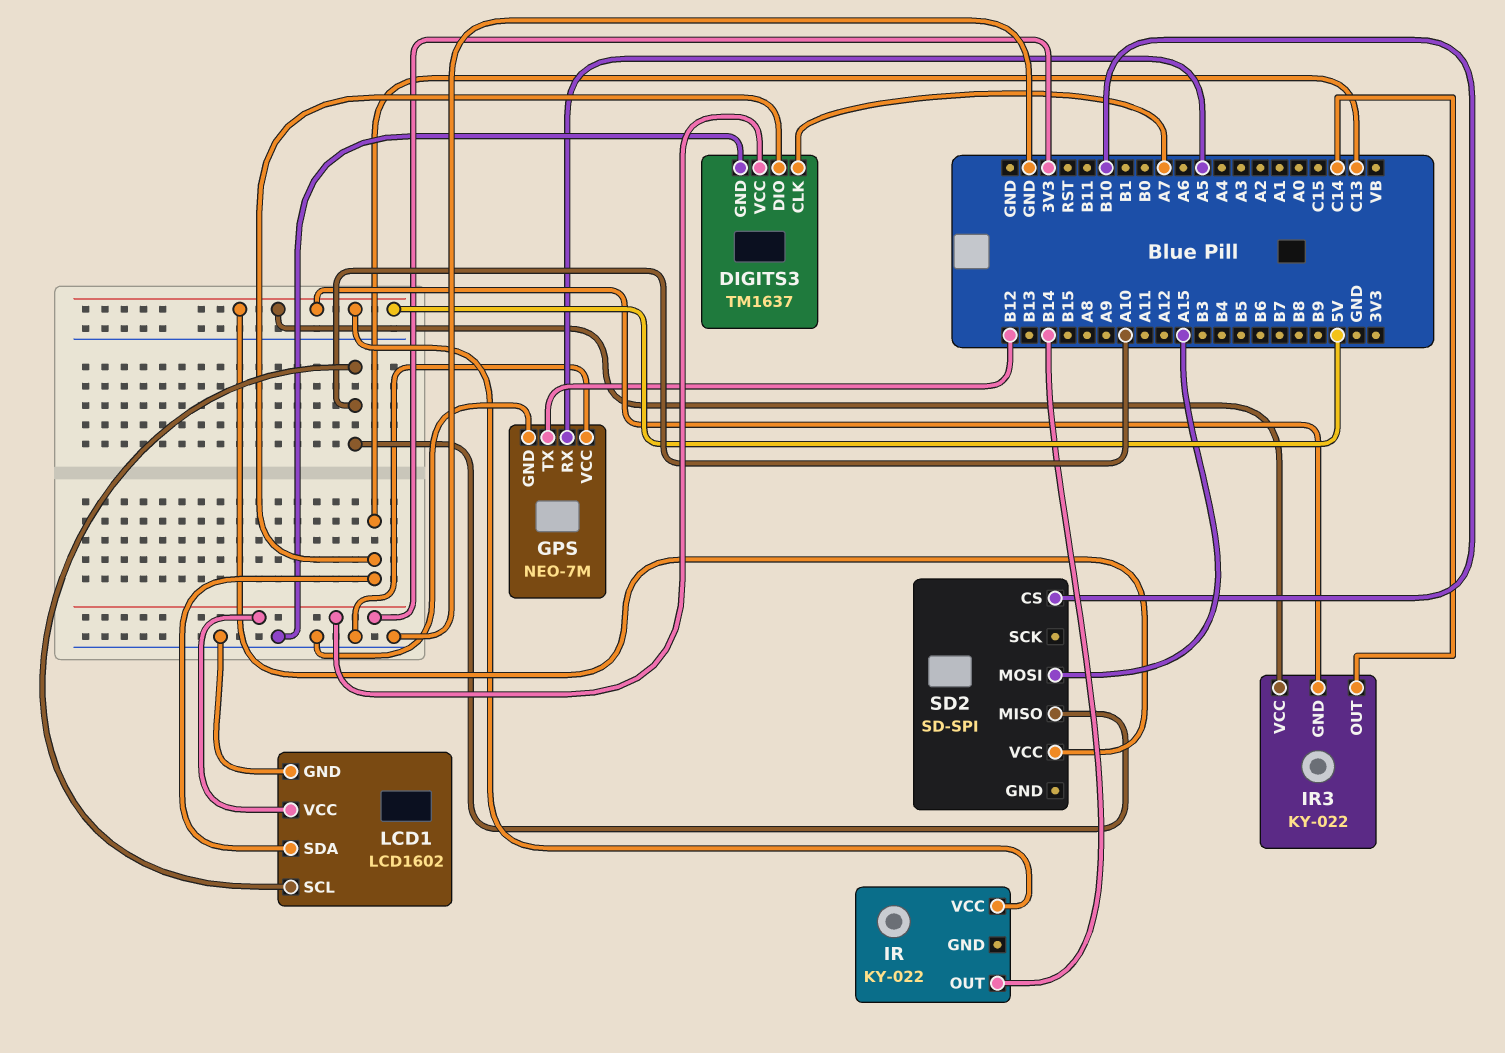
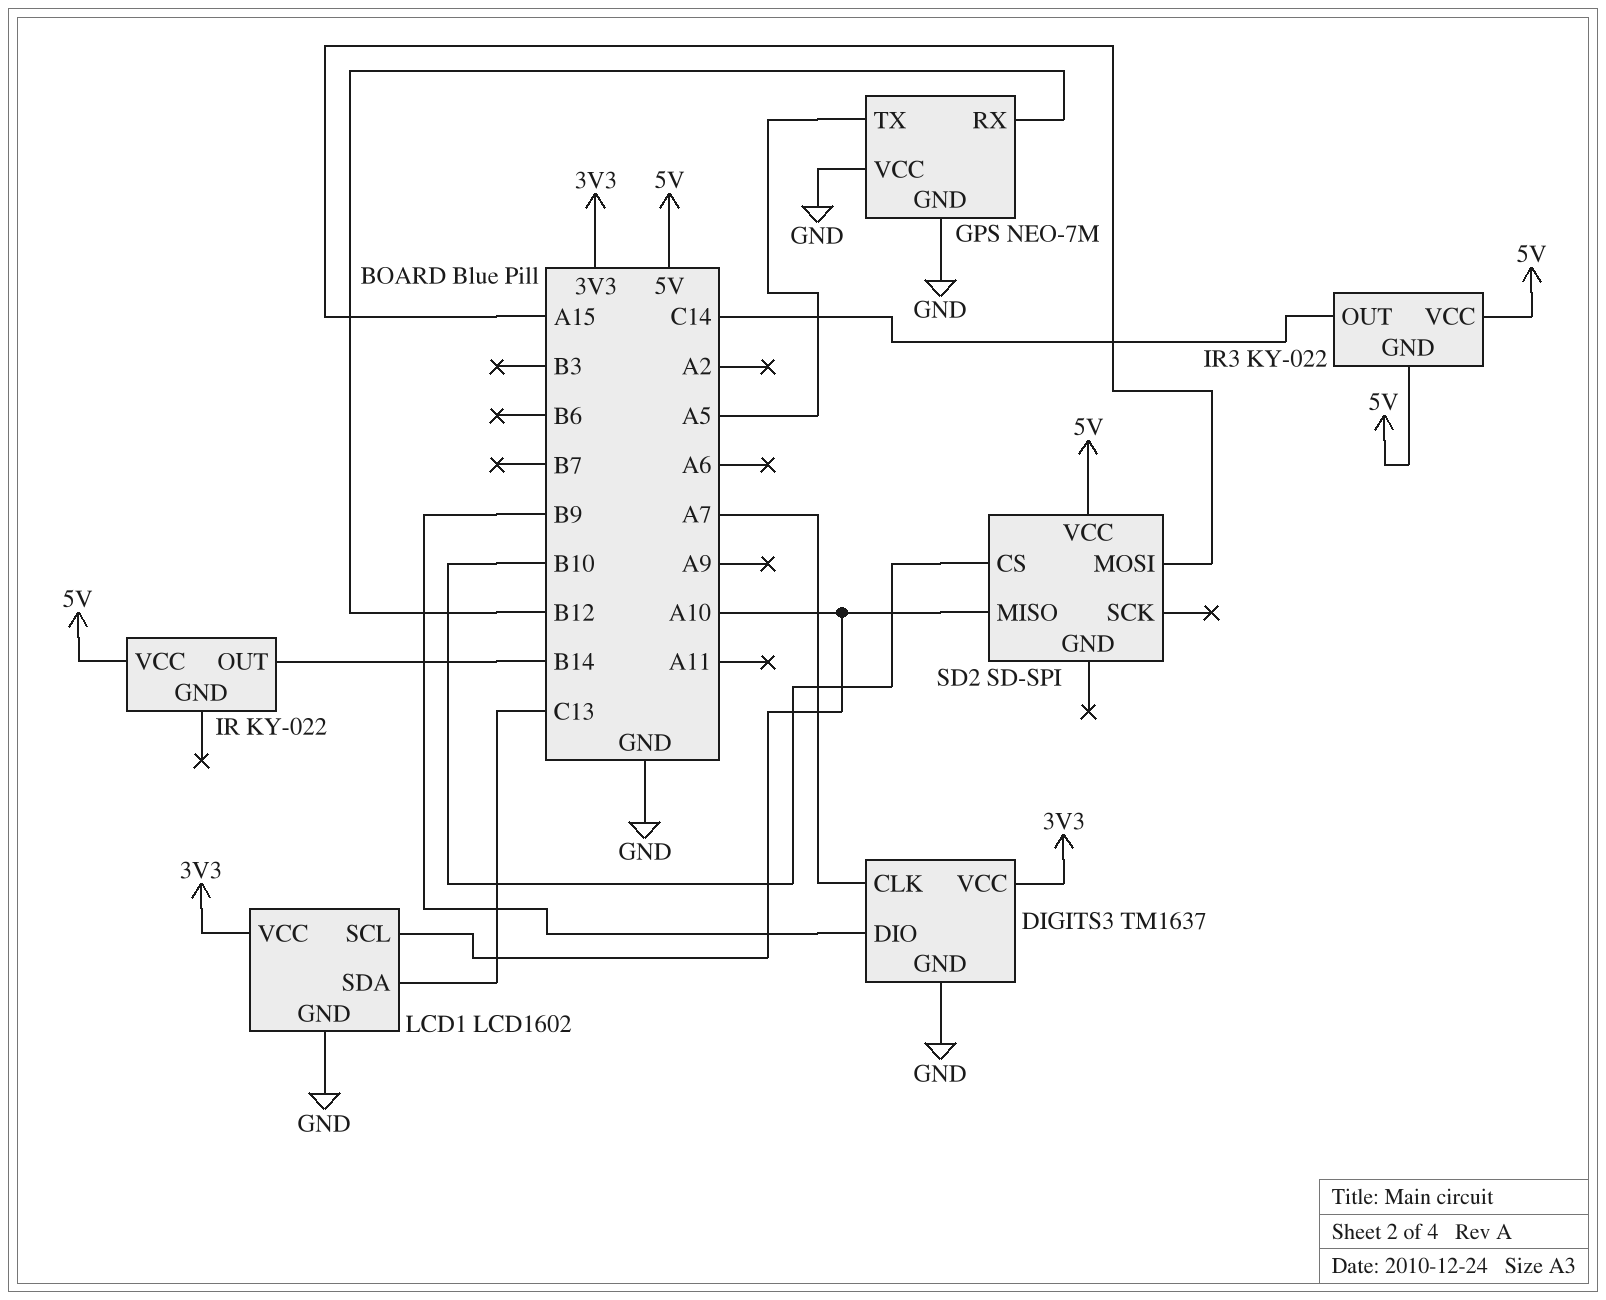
DIGITS3 pin DIO: C13 -> B9
GPS pin RX: A5 -> B12
GPS pin TX: B12 -> A5

